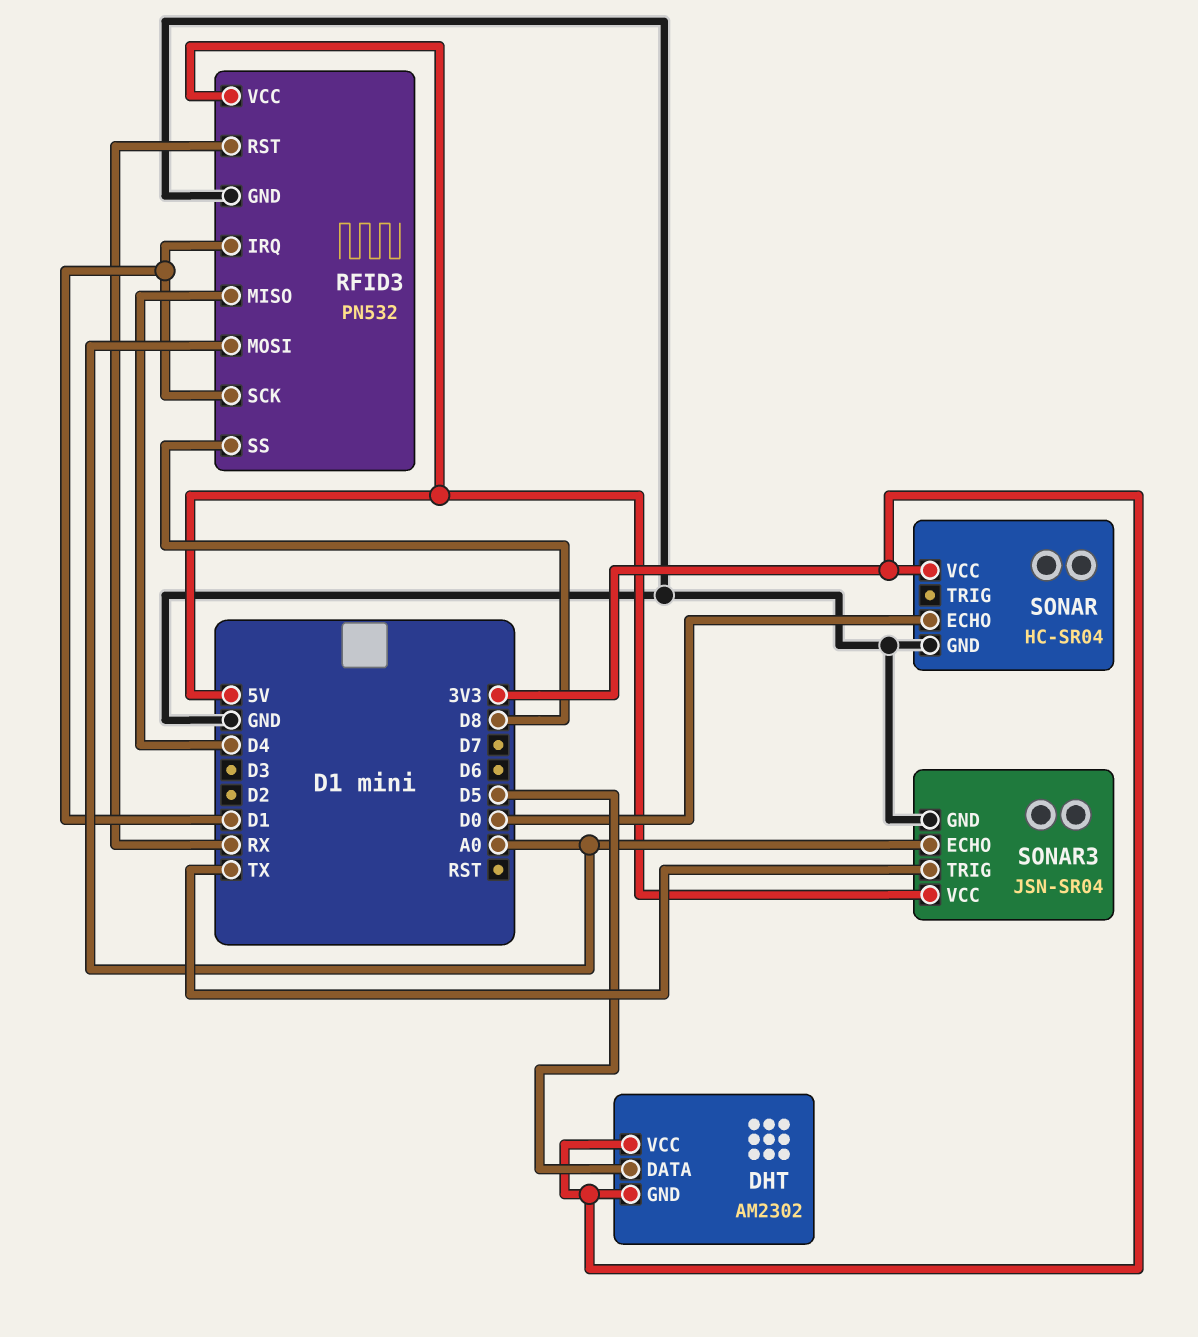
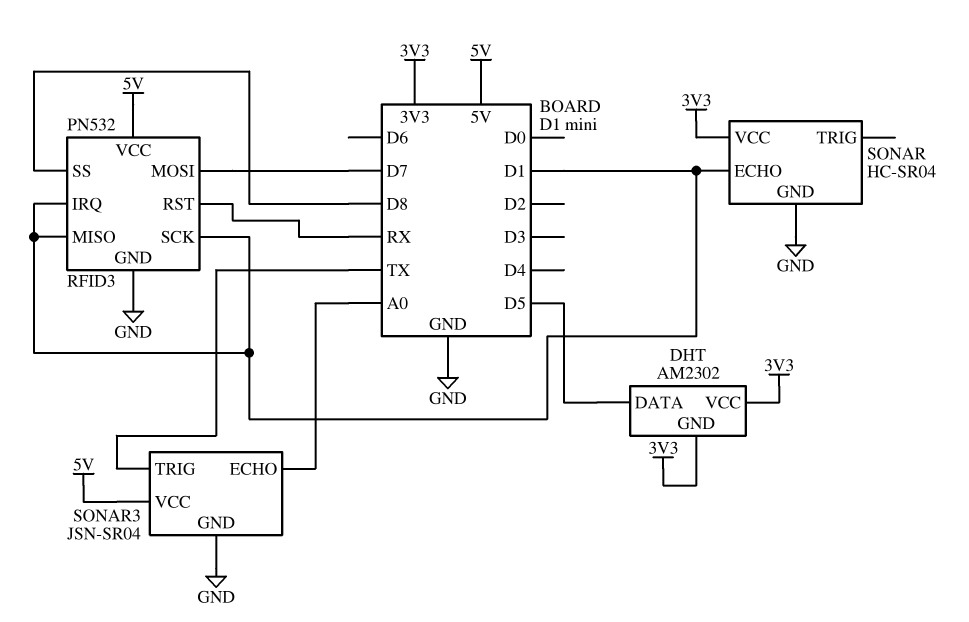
RFID3 pin MISO: D4 -> D1
RFID3 pin MOSI: A0 -> D7
SONAR pin ECHO: D0 -> D1

